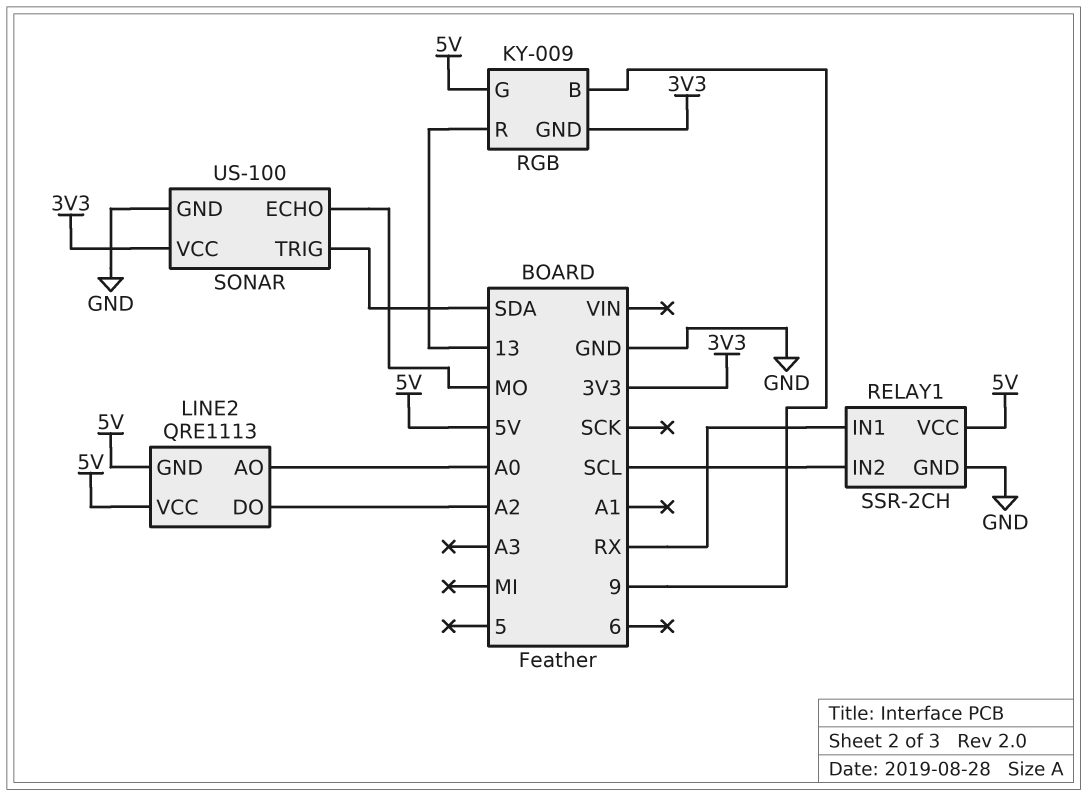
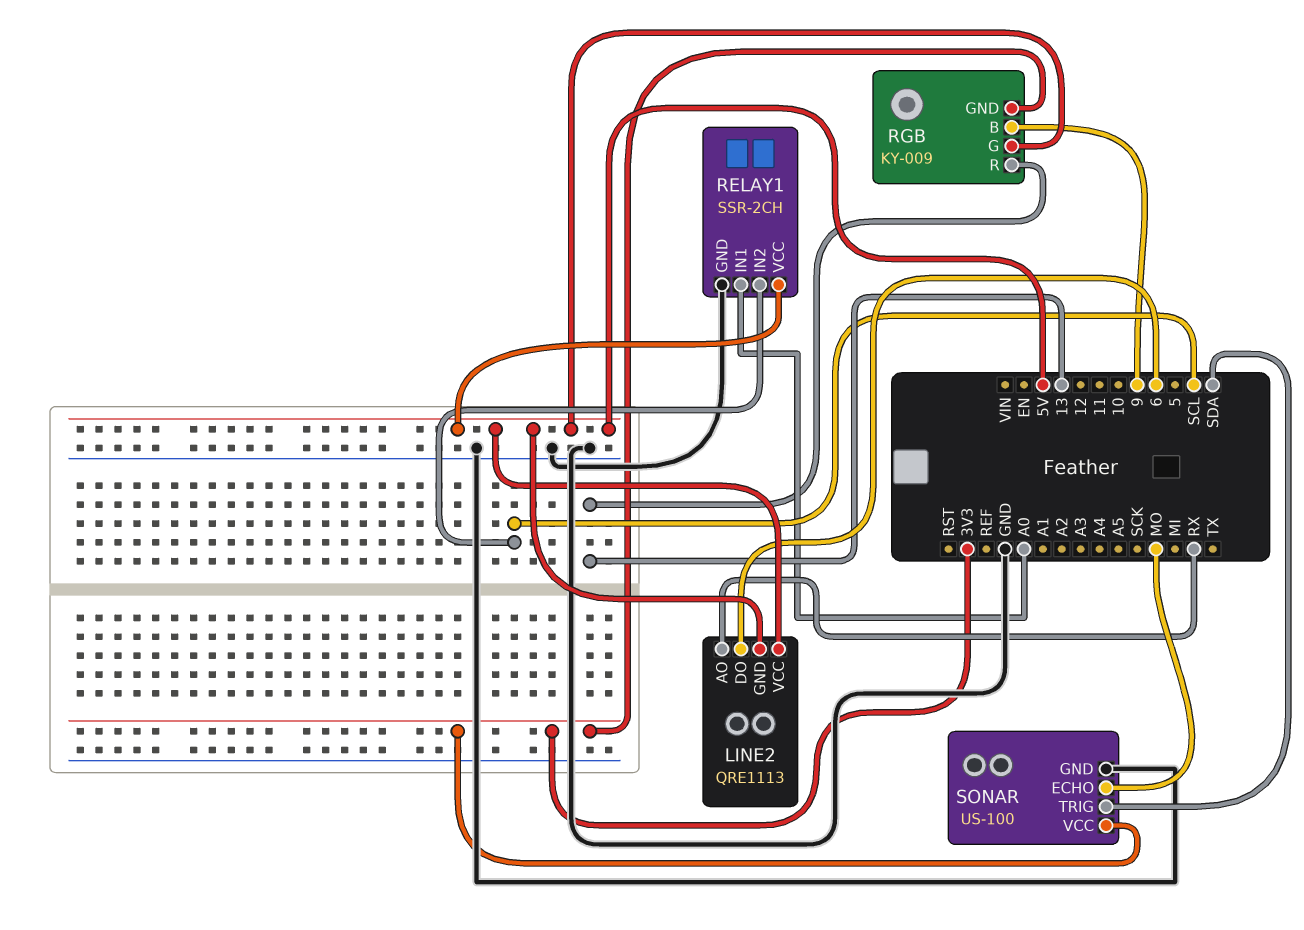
LINE2 pin AO: A0 -> RX
LINE2 pin DO: A2 -> 6
RELAY1 pin IN1: RX -> A0

